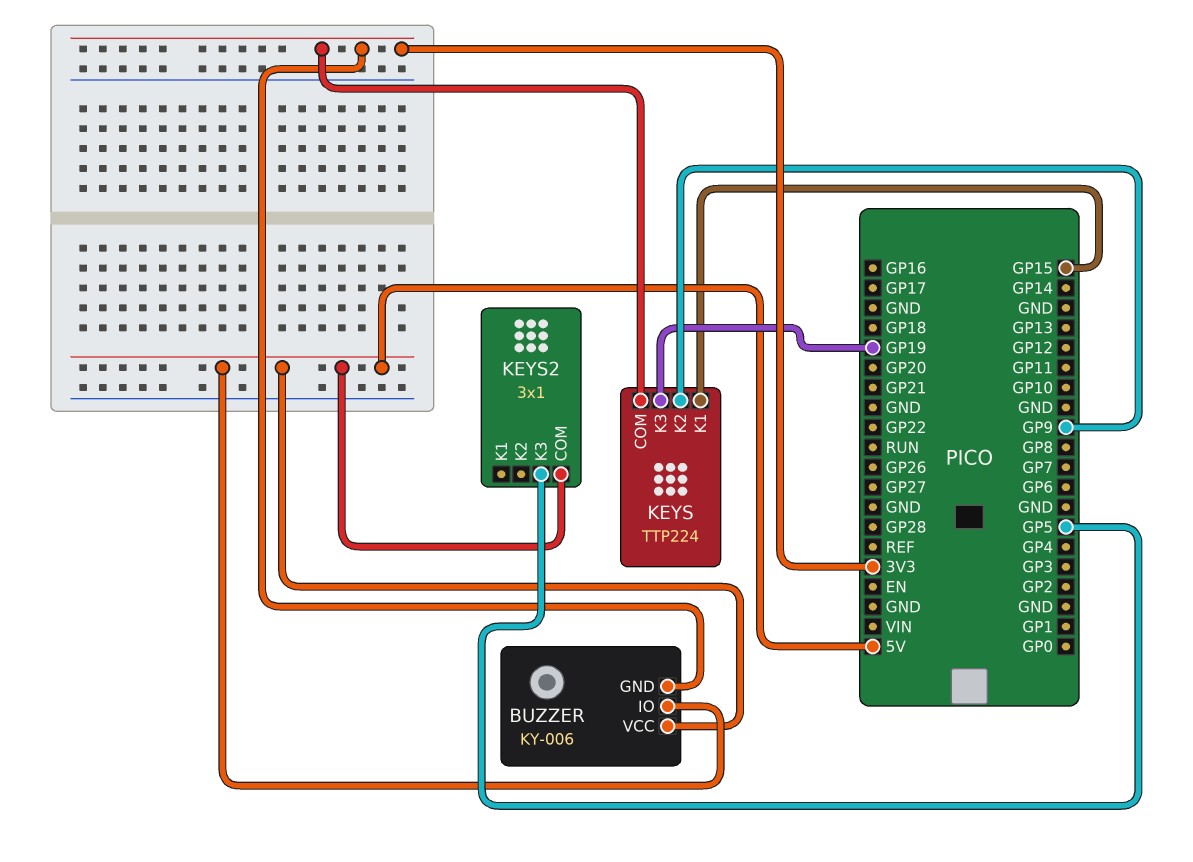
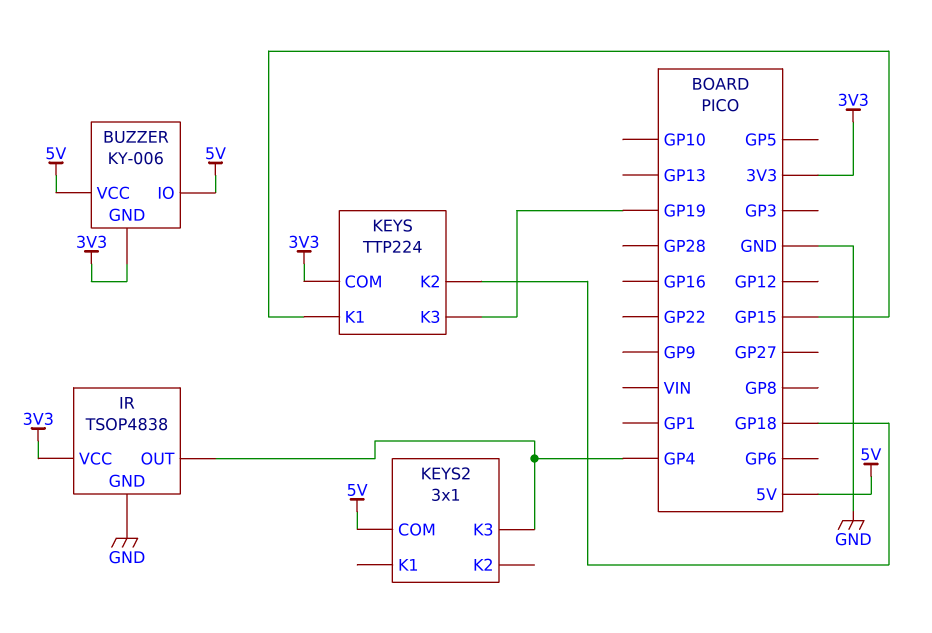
IR: none -> TSOP4838
IR pin GND: none -> GND
IR pin OUT: none -> GP4
IR pin VCC: none -> 3V3
KEYS pin K2: GP9 -> GP18
KEYS2 pin K3: GP5 -> GP4

